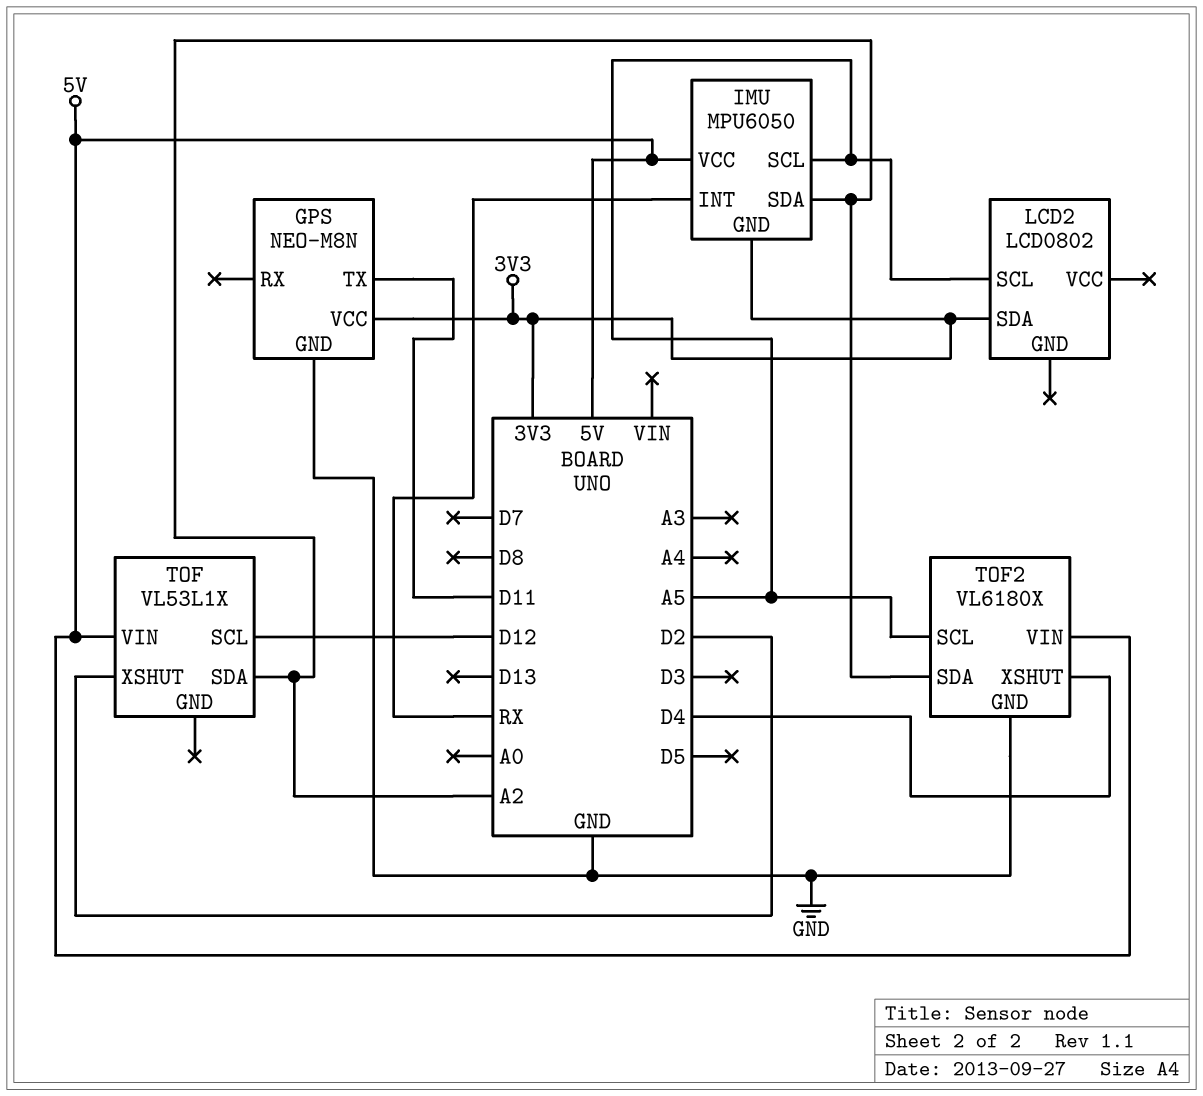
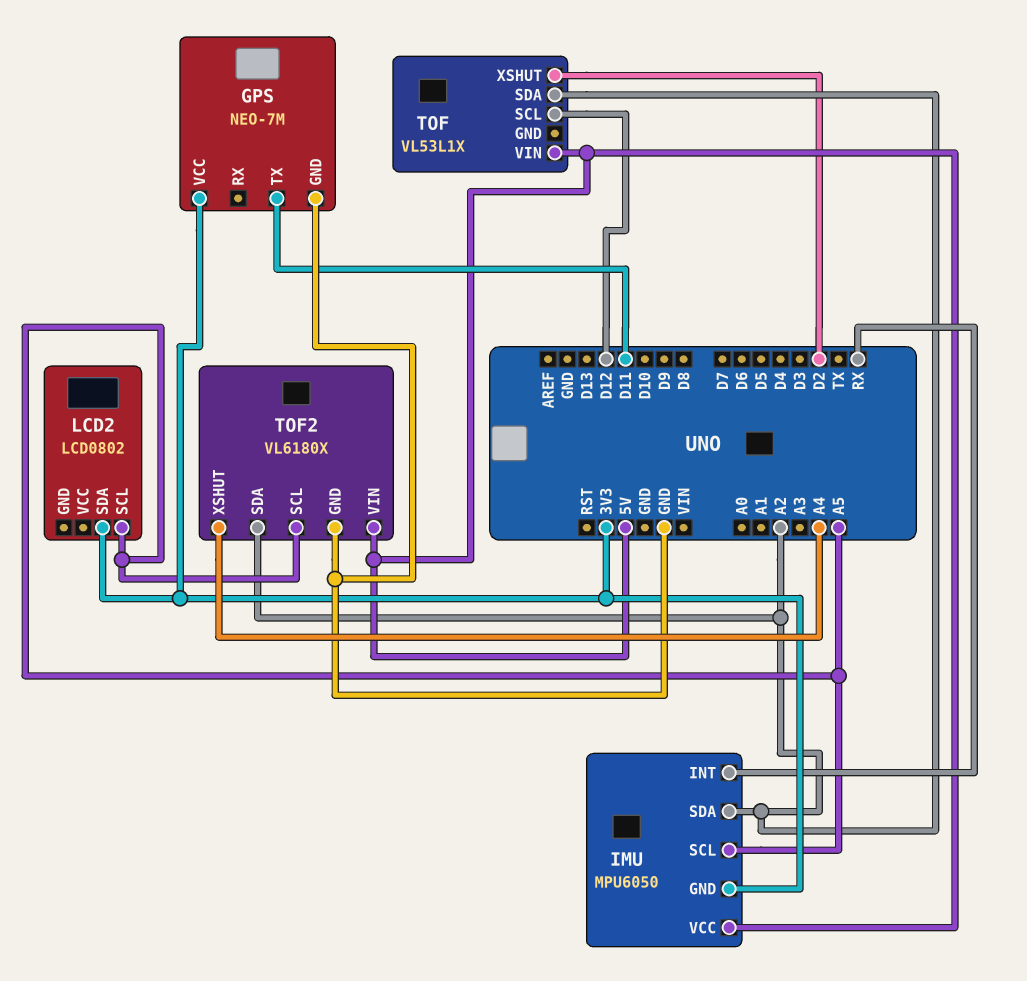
GPS: NEO-M8N -> NEO-7M
TOF2 pin XSHUT: D4 -> A4

